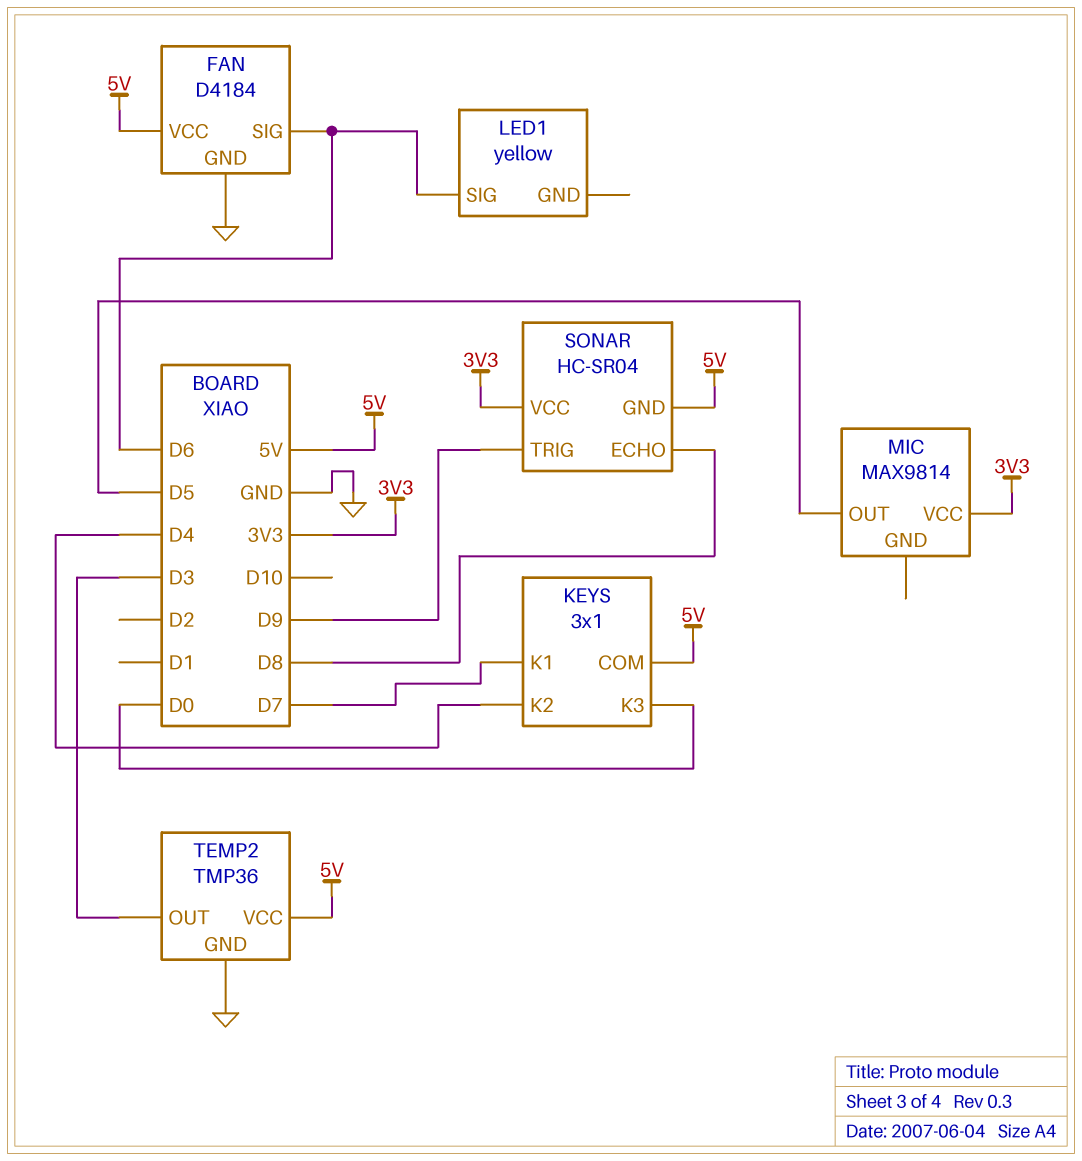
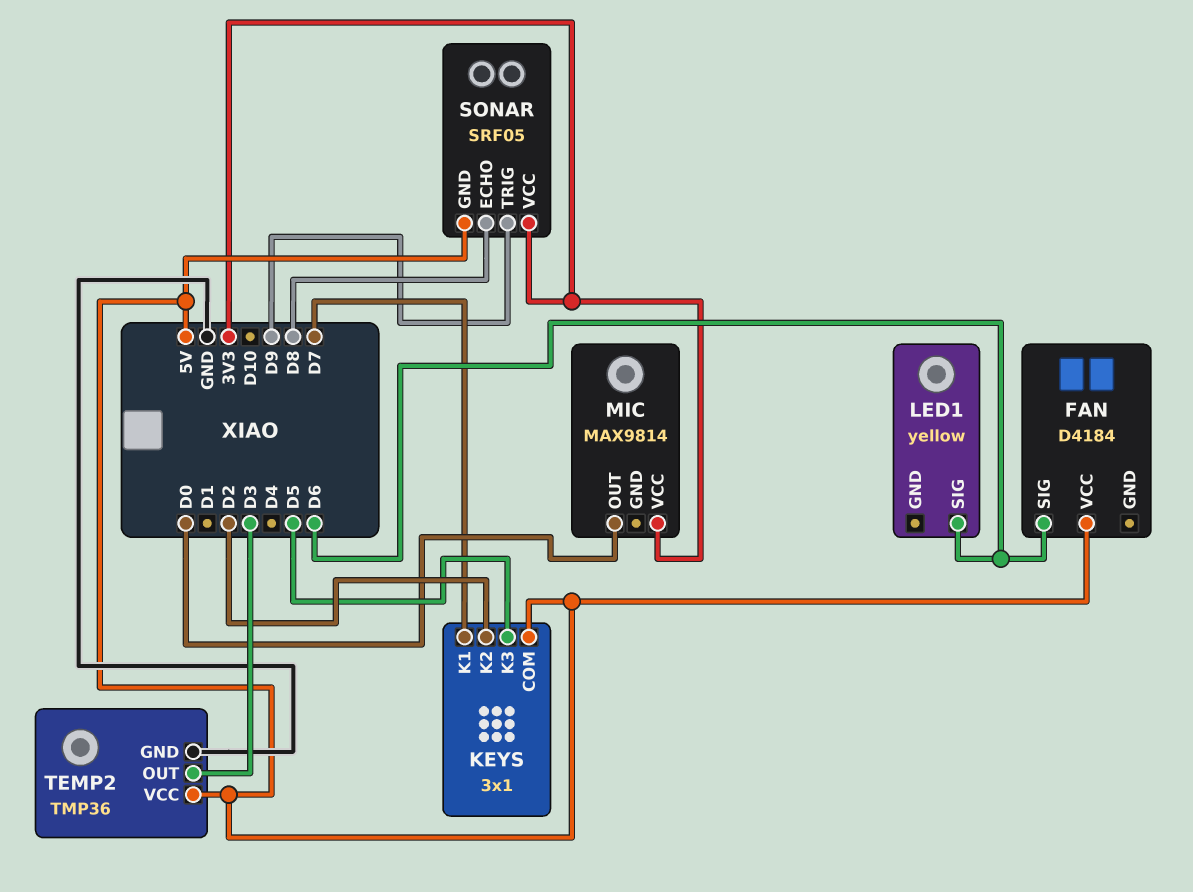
FAN pin GND: GND -> none
KEYS pin K2: D4 -> D2
KEYS pin K3: D0 -> D5
MIC pin OUT: D5 -> D0
SONAR: HC-SR04 -> SRF05

